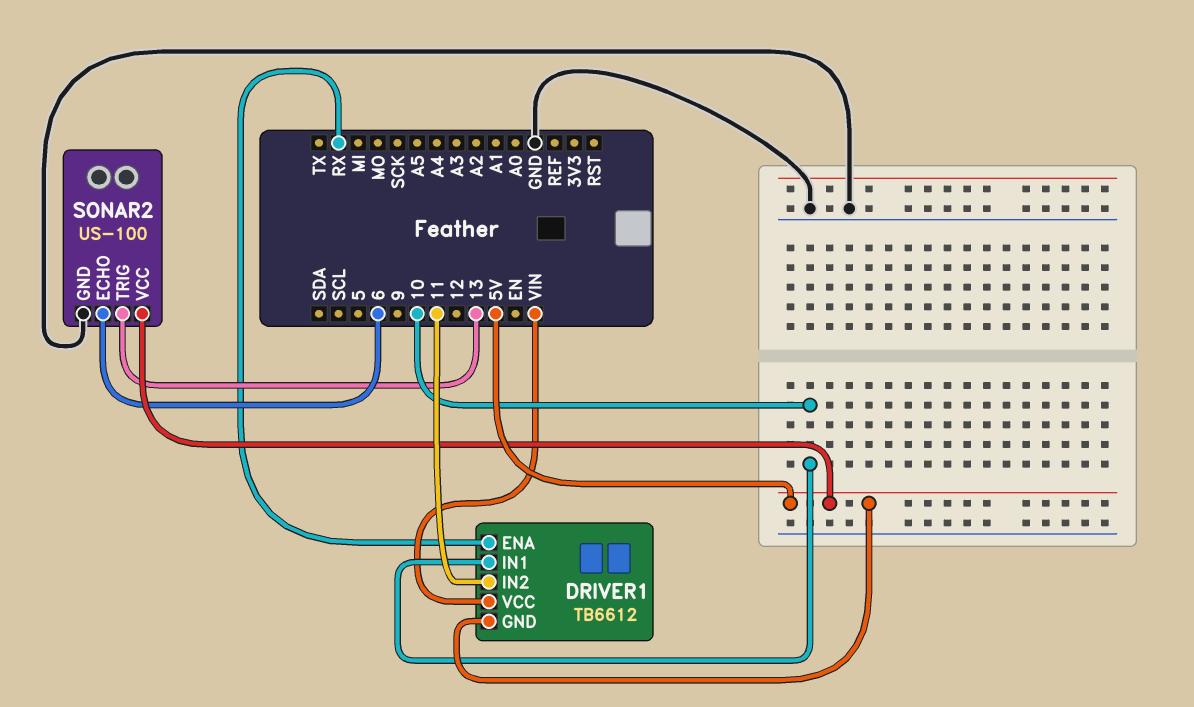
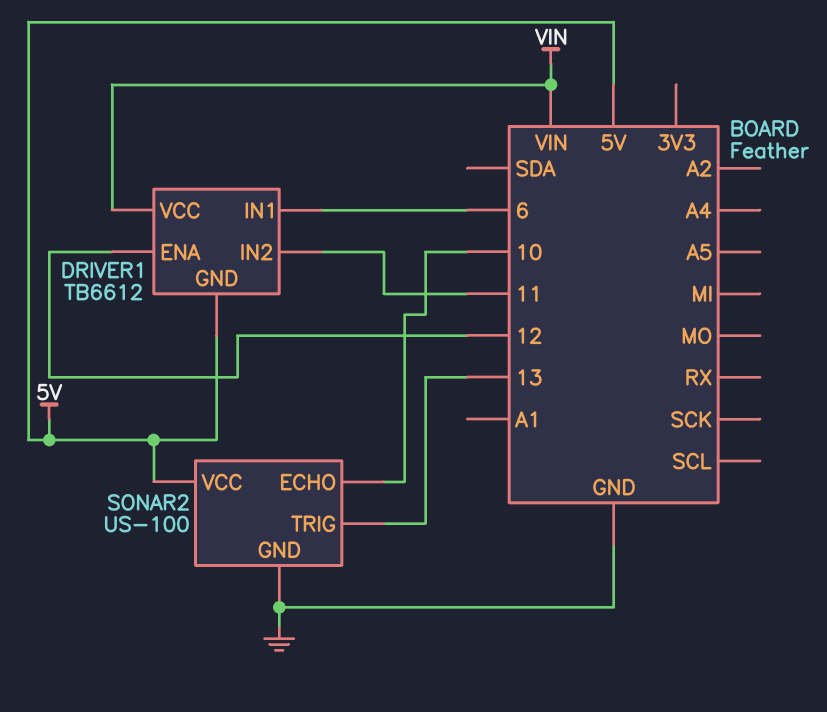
DRIVER1 pin ENA: RX -> 12
DRIVER1 pin IN1: 10 -> 6
SONAR2 pin ECHO: 6 -> 10

